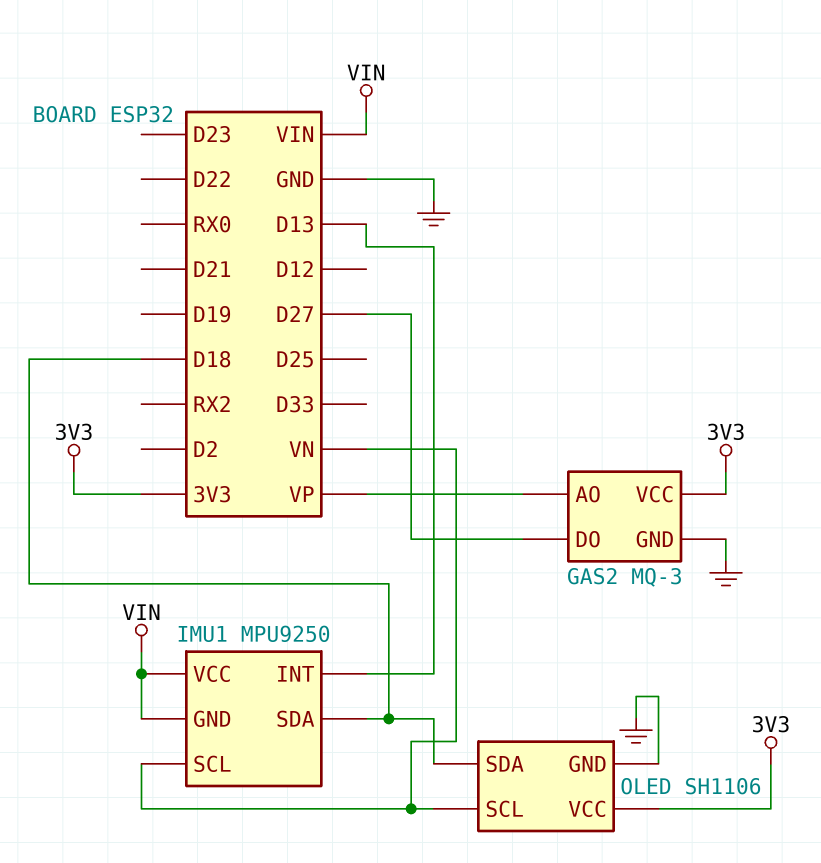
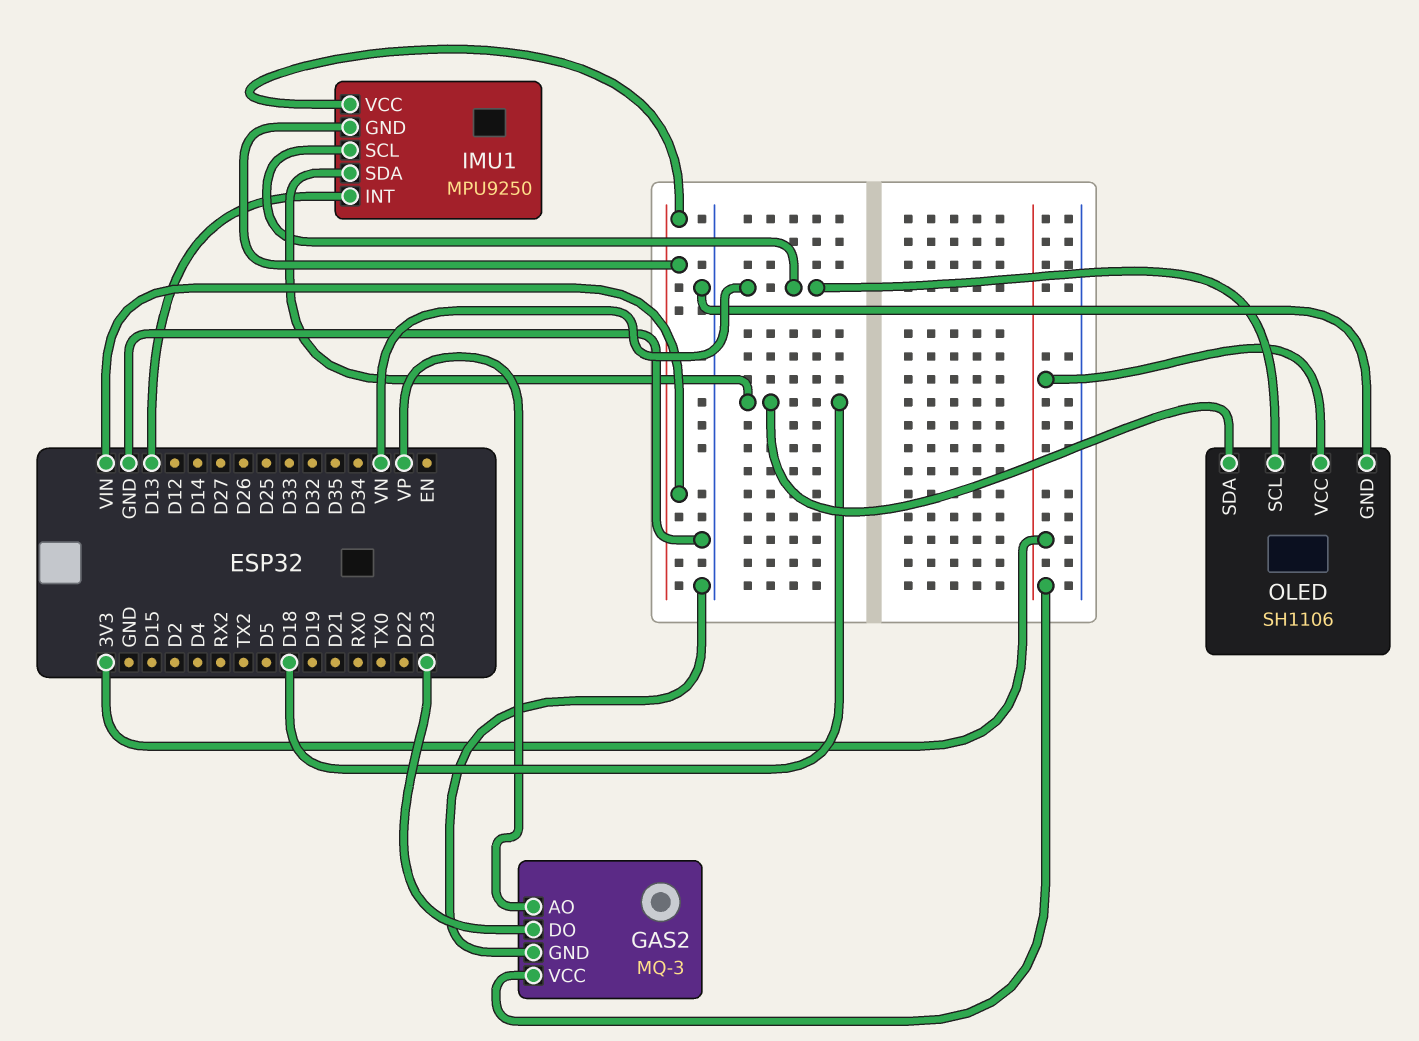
GAS2 pin DO: D27 -> D23

